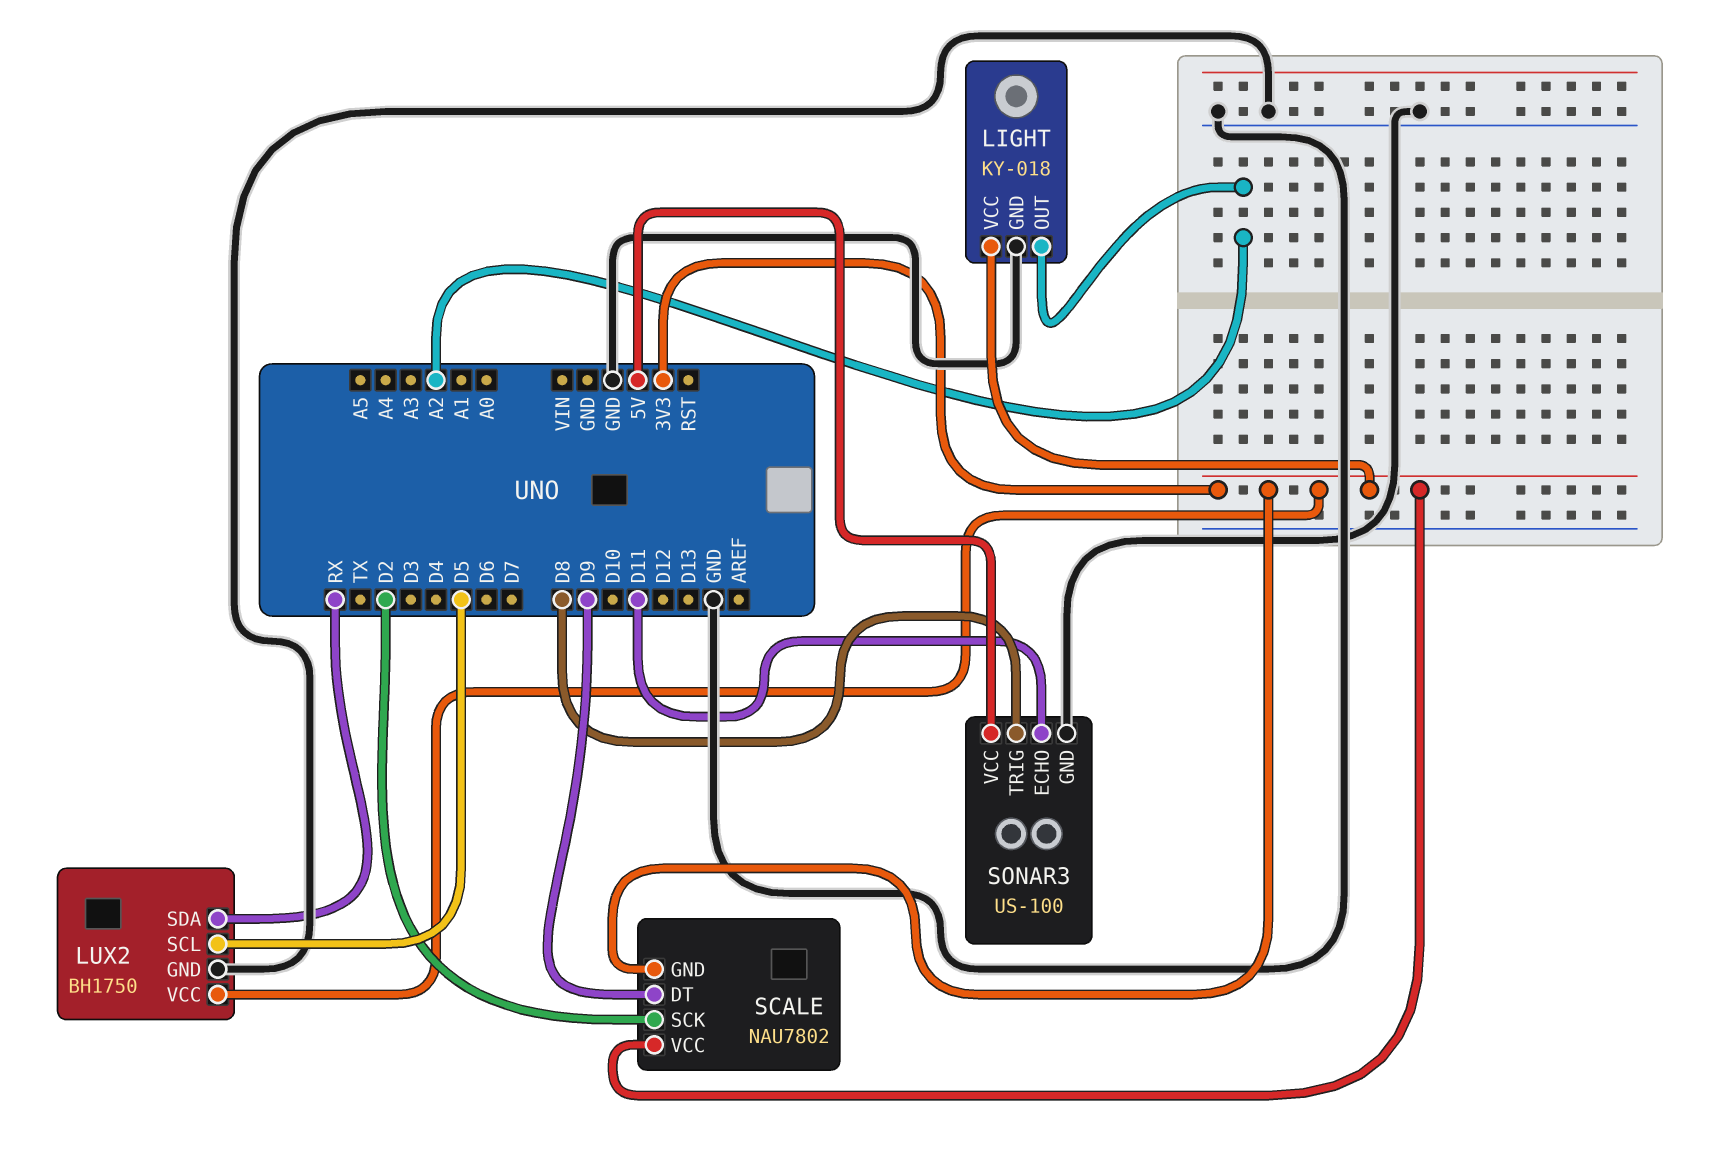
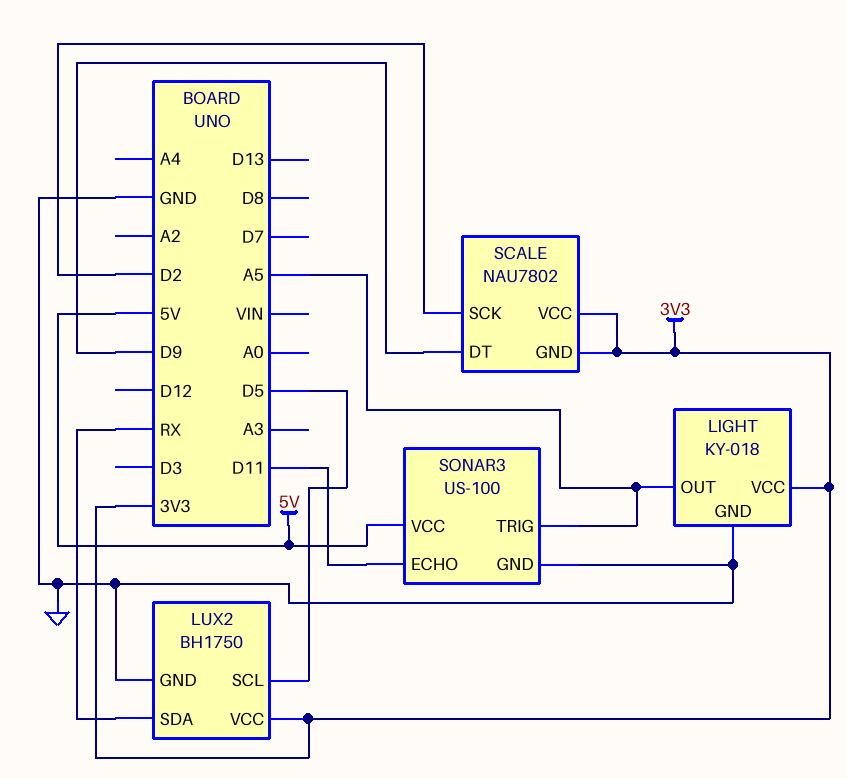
LIGHT pin OUT: A2 -> A5
SONAR3 pin TRIG: D8 -> A5

